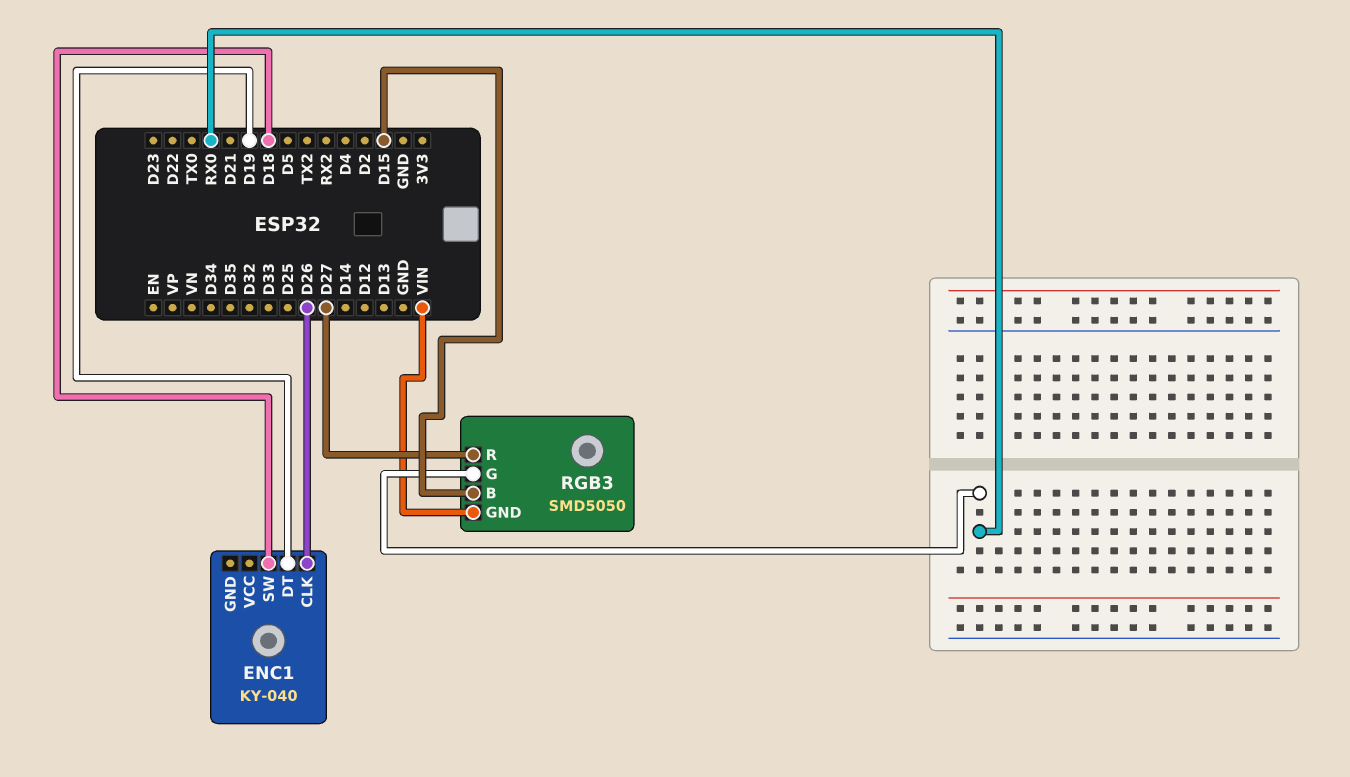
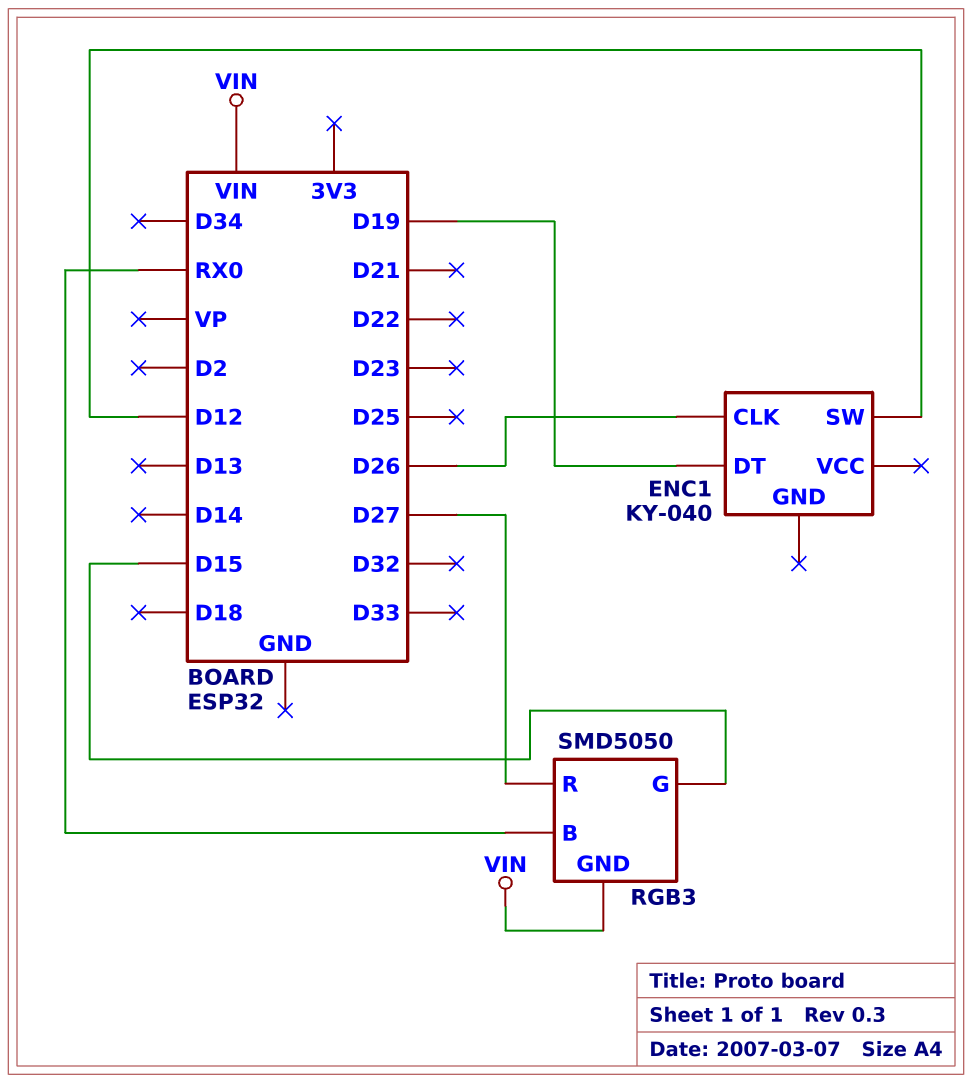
ENC1 pin SW: D18 -> D12
RGB3 pin B: D15 -> RX0
RGB3 pin G: RX0 -> D15

